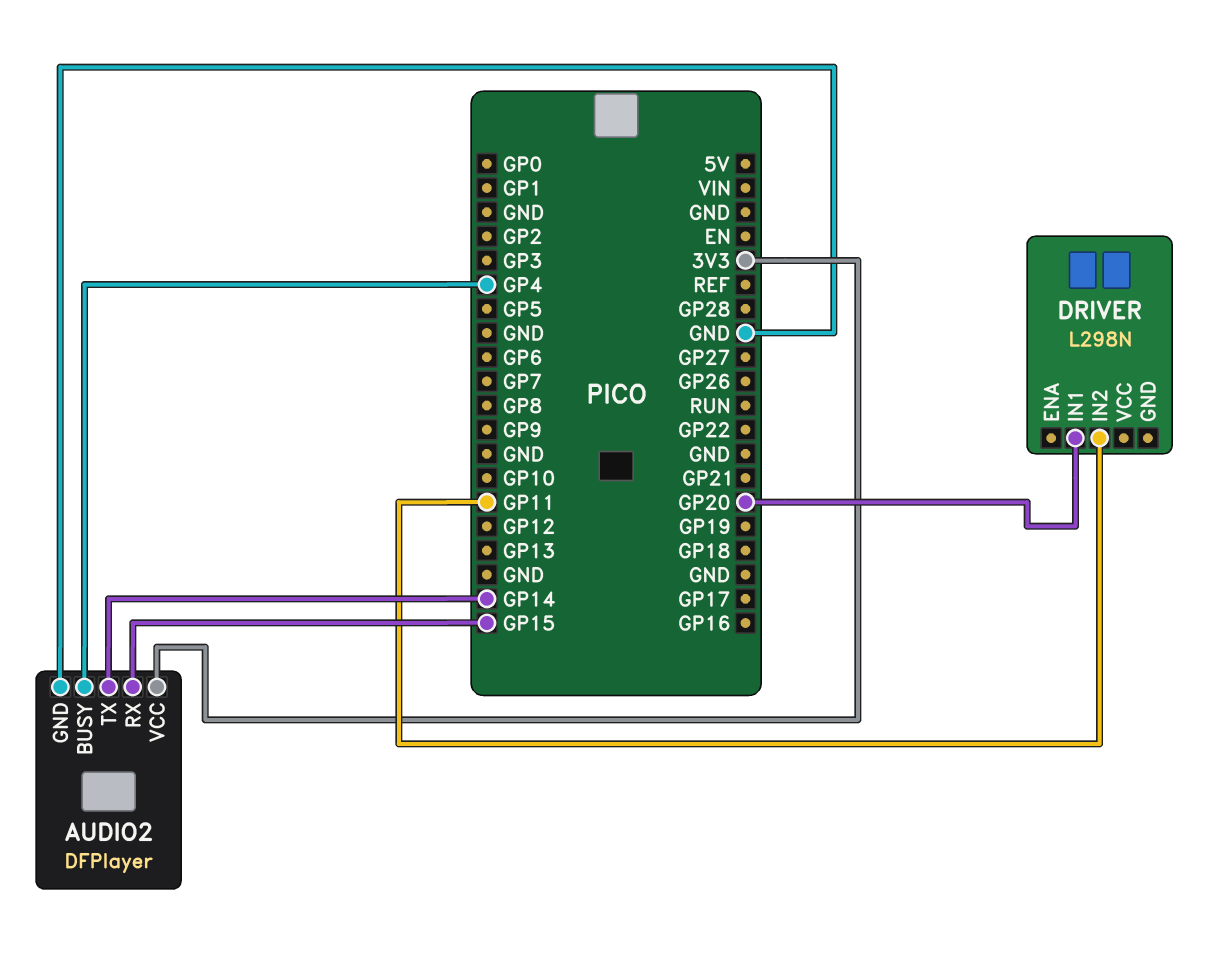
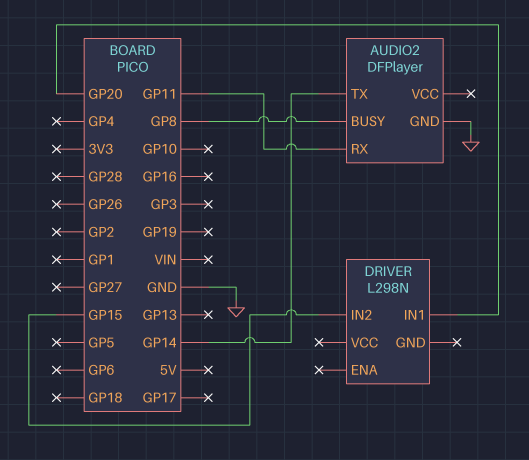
AUDIO2 pin BUSY: GP4 -> GP8
AUDIO2 pin RX: GP15 -> GP11
AUDIO2 pin VCC: 3V3 -> none
DRIVER pin IN2: GP11 -> GP15

